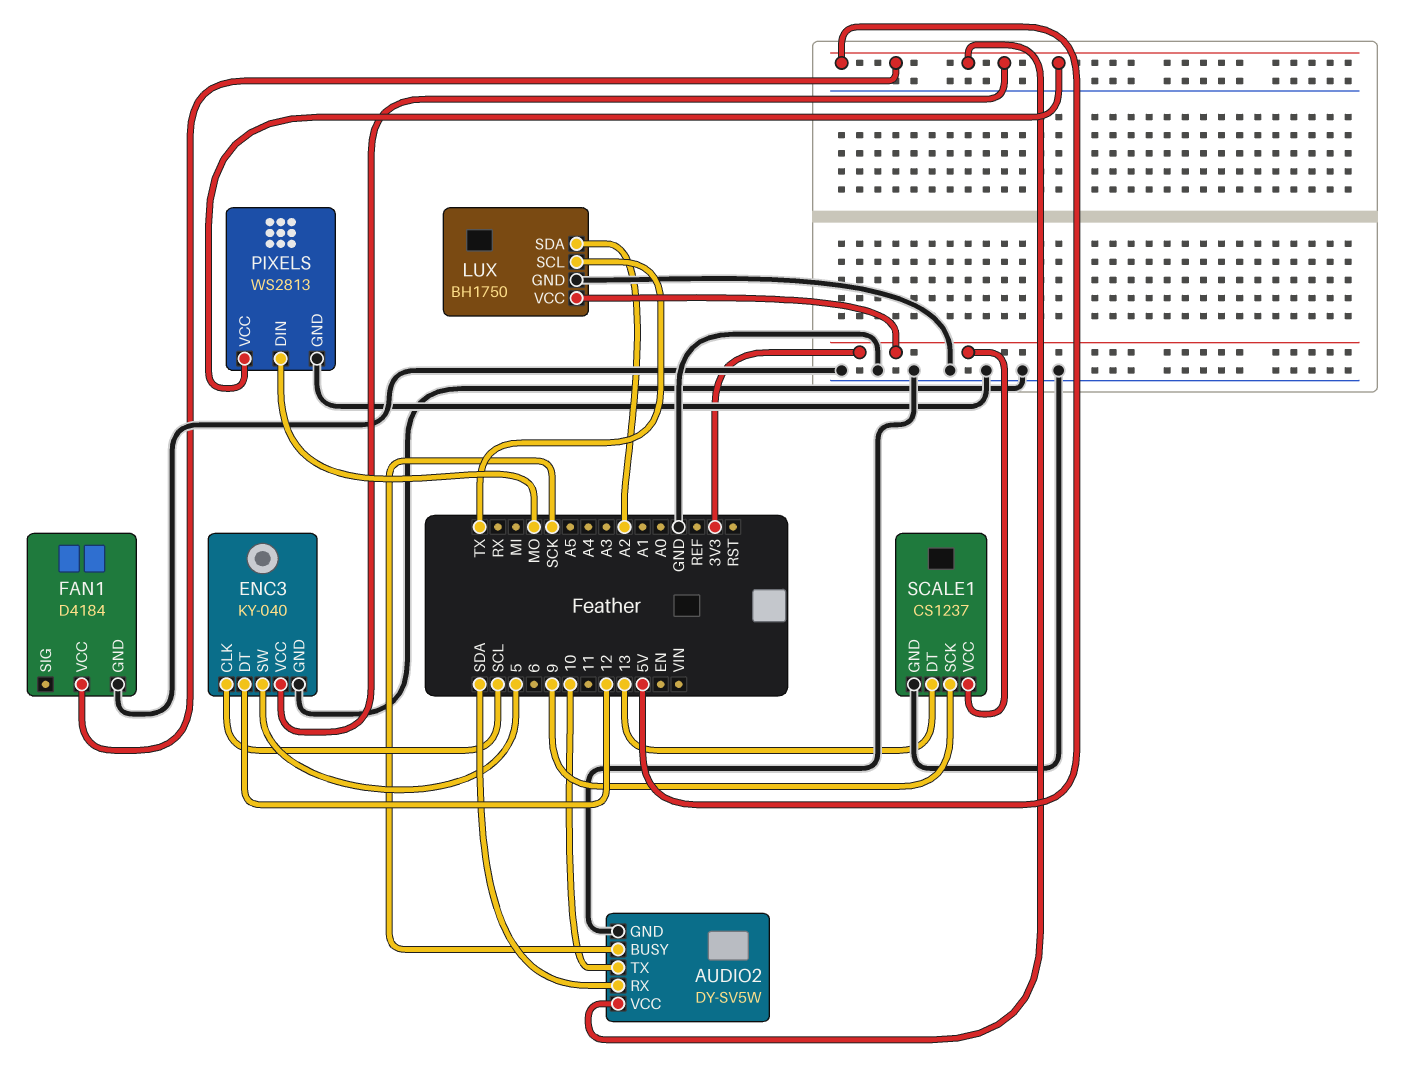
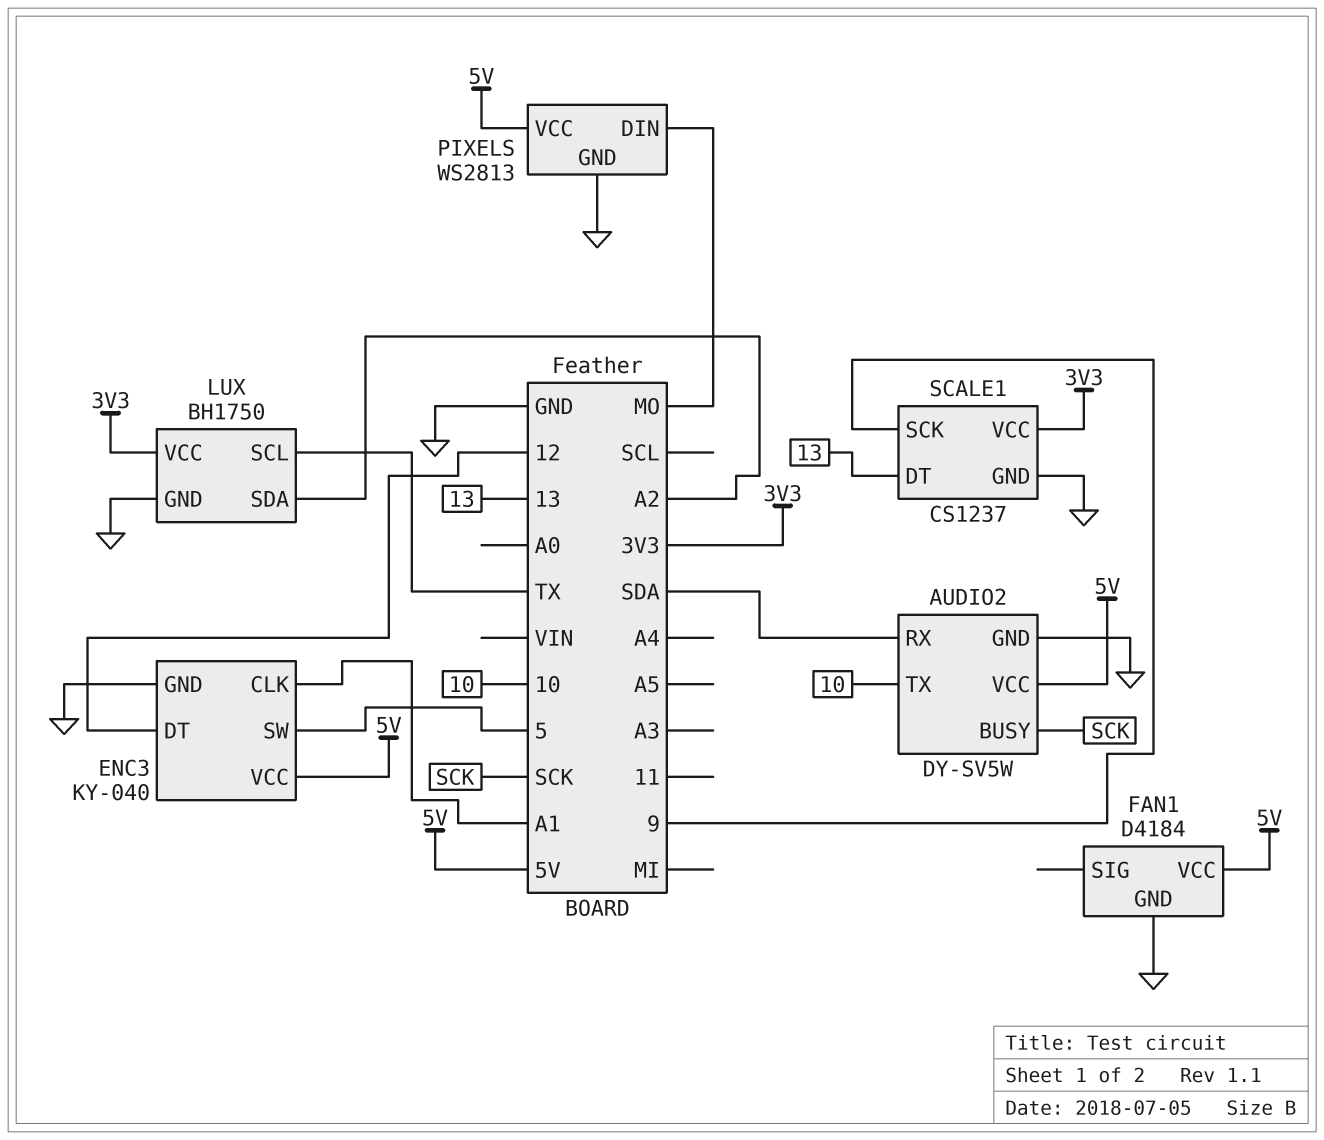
ENC3 pin CLK: SCL -> A1

